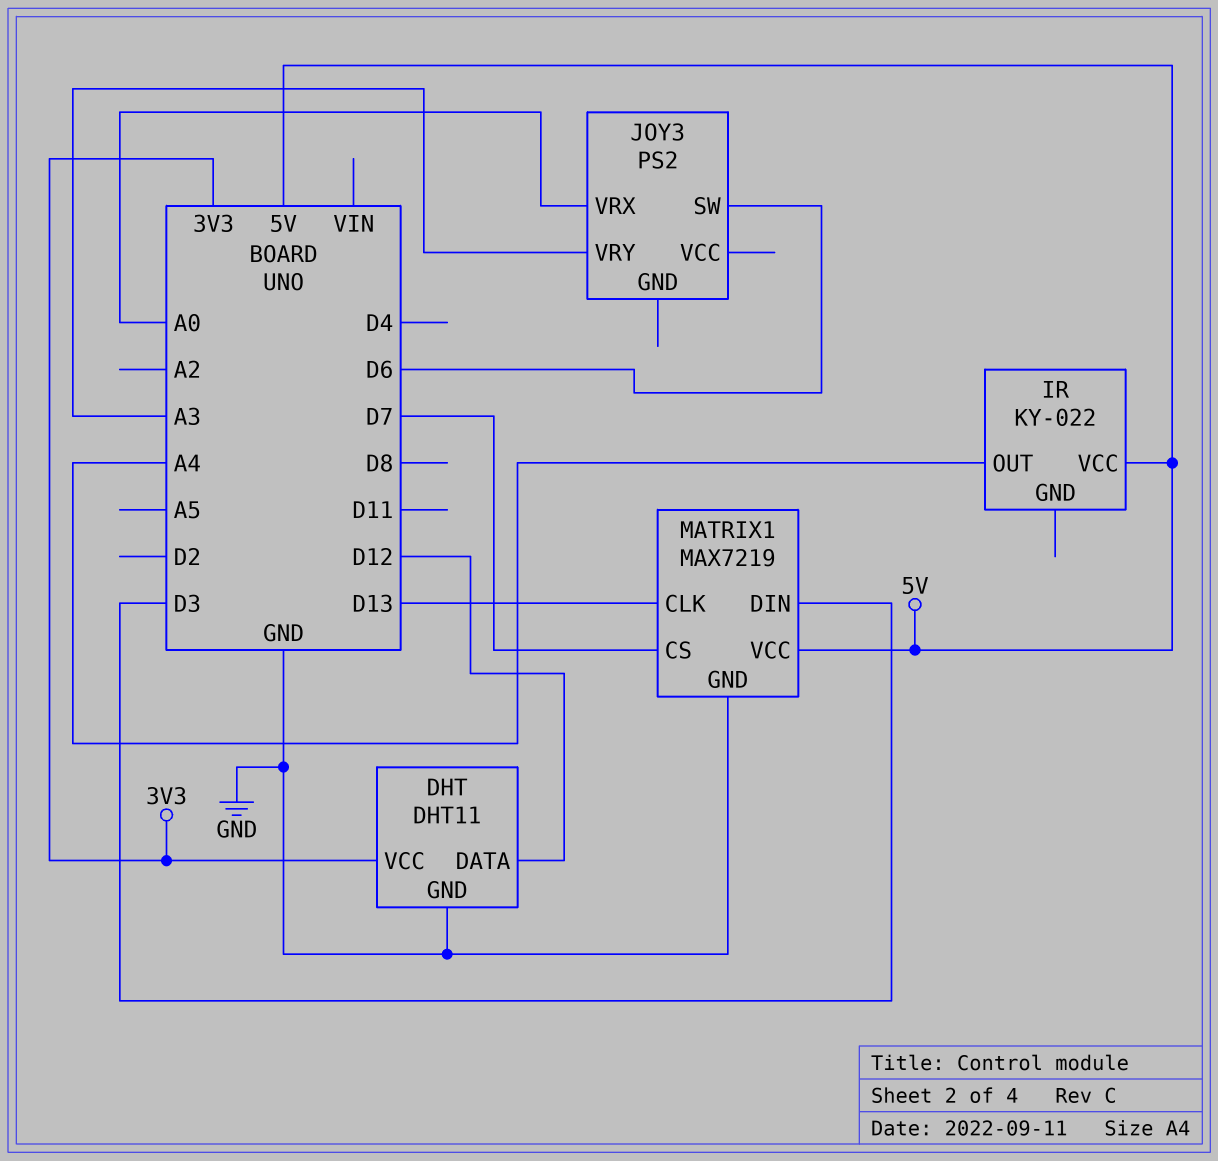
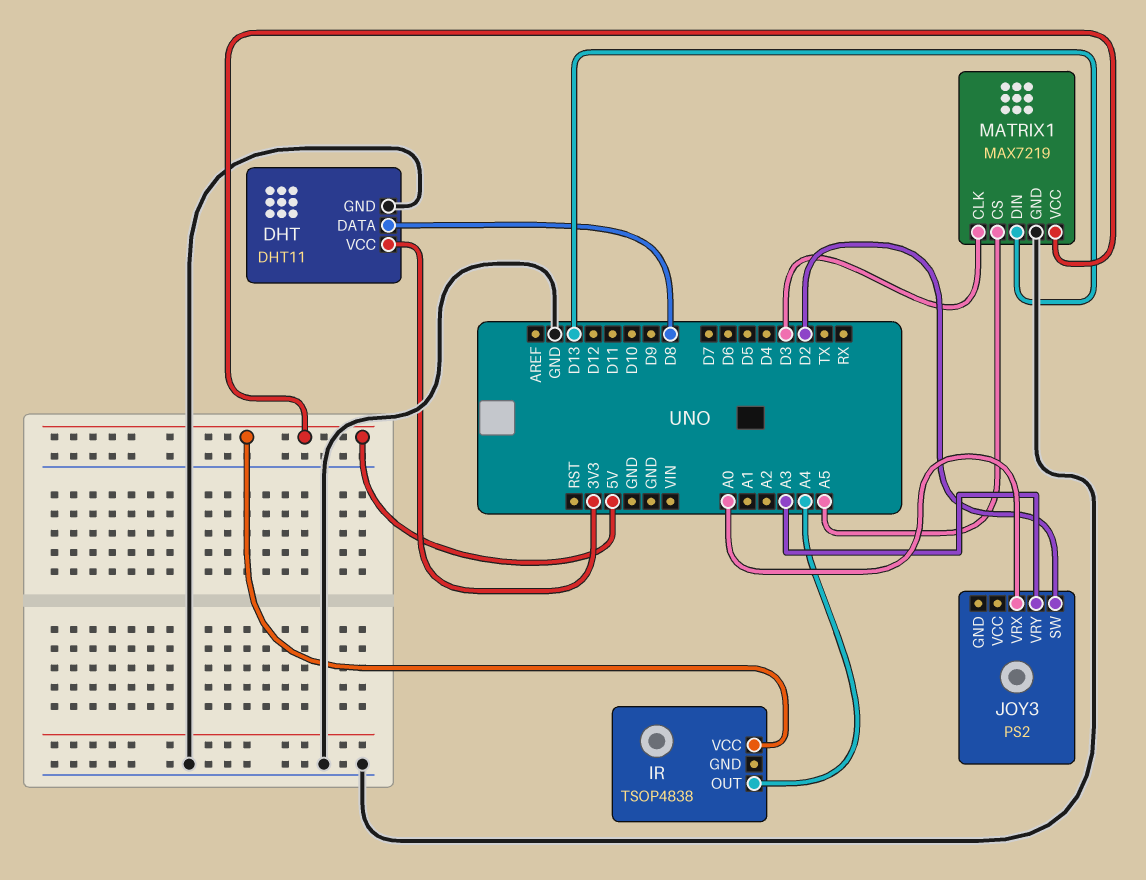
DHT pin DATA: D12 -> D8
IR: KY-022 -> TSOP4838
JOY3 pin SW: D6 -> D2
MATRIX1 pin CLK: D13 -> D3
MATRIX1 pin CS: D7 -> A5
MATRIX1 pin DIN: D3 -> D13

